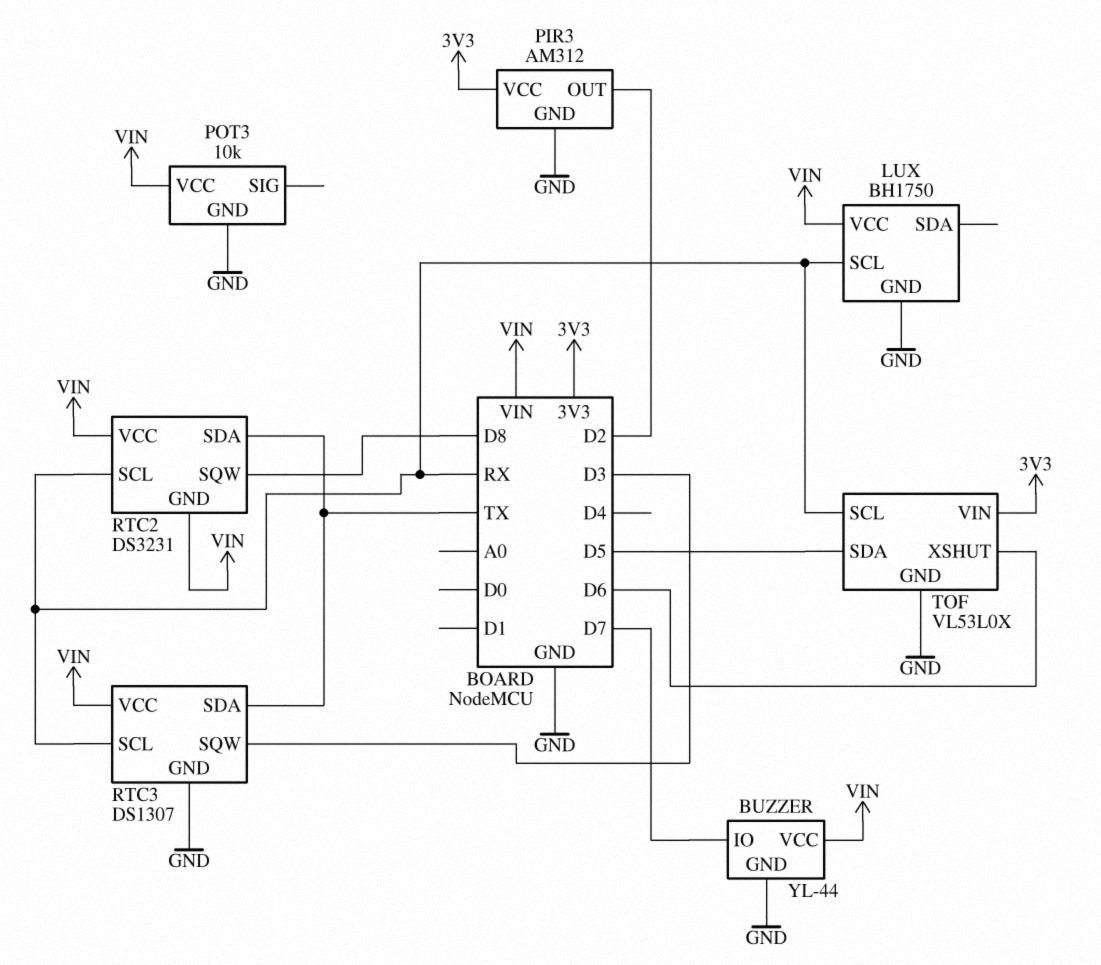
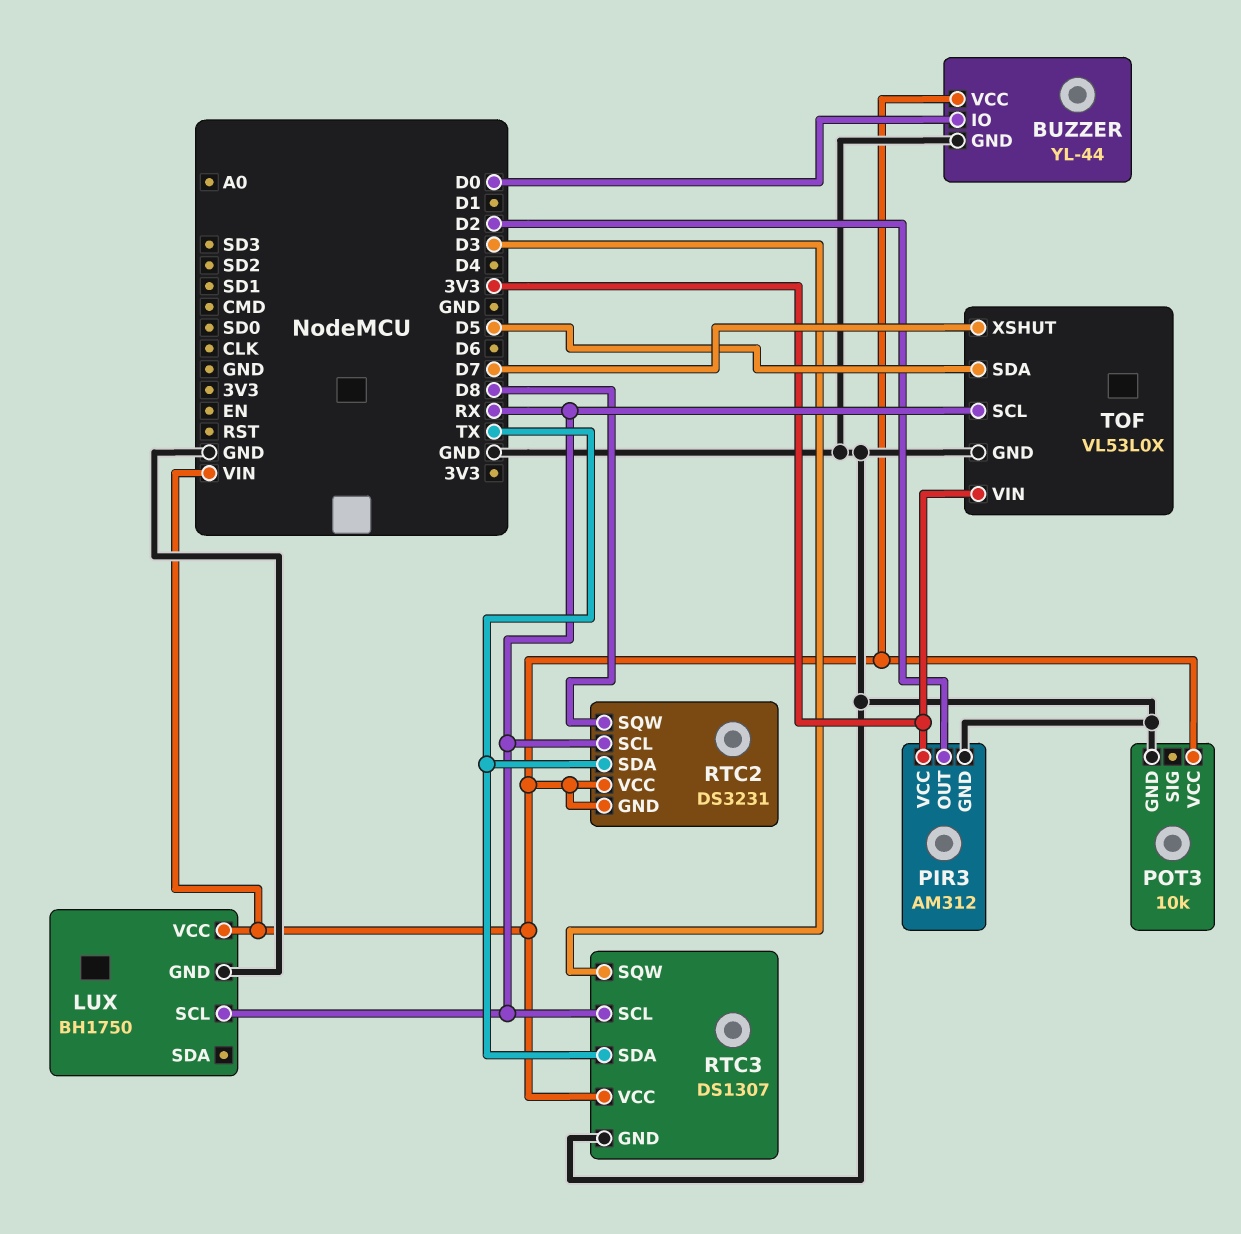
BUZZER pin IO: D7 -> D0
TOF pin XSHUT: D6 -> D7

